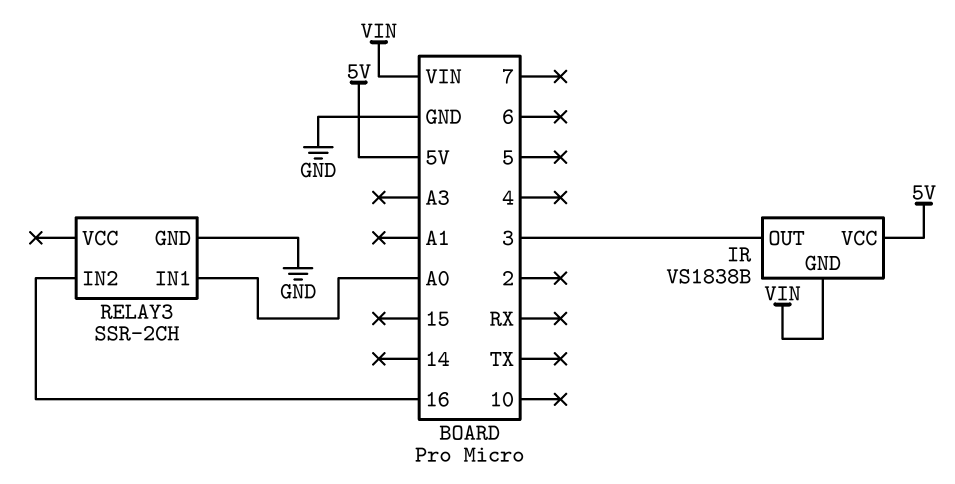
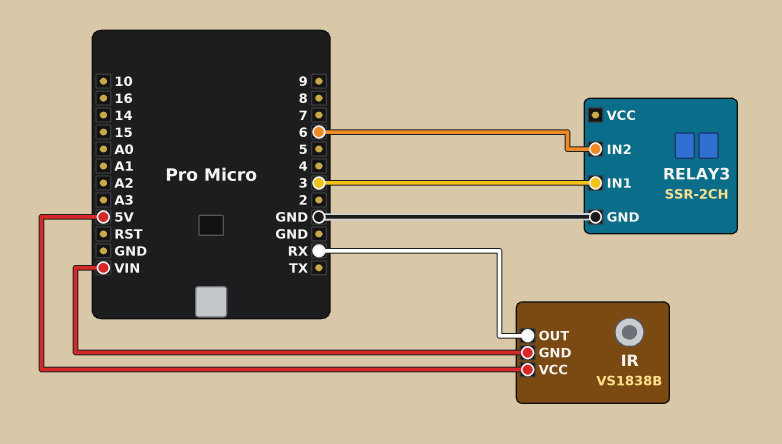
IR pin OUT: 3 -> RX
RELAY3 pin IN1: A0 -> 3
RELAY3 pin IN2: 16 -> 6

